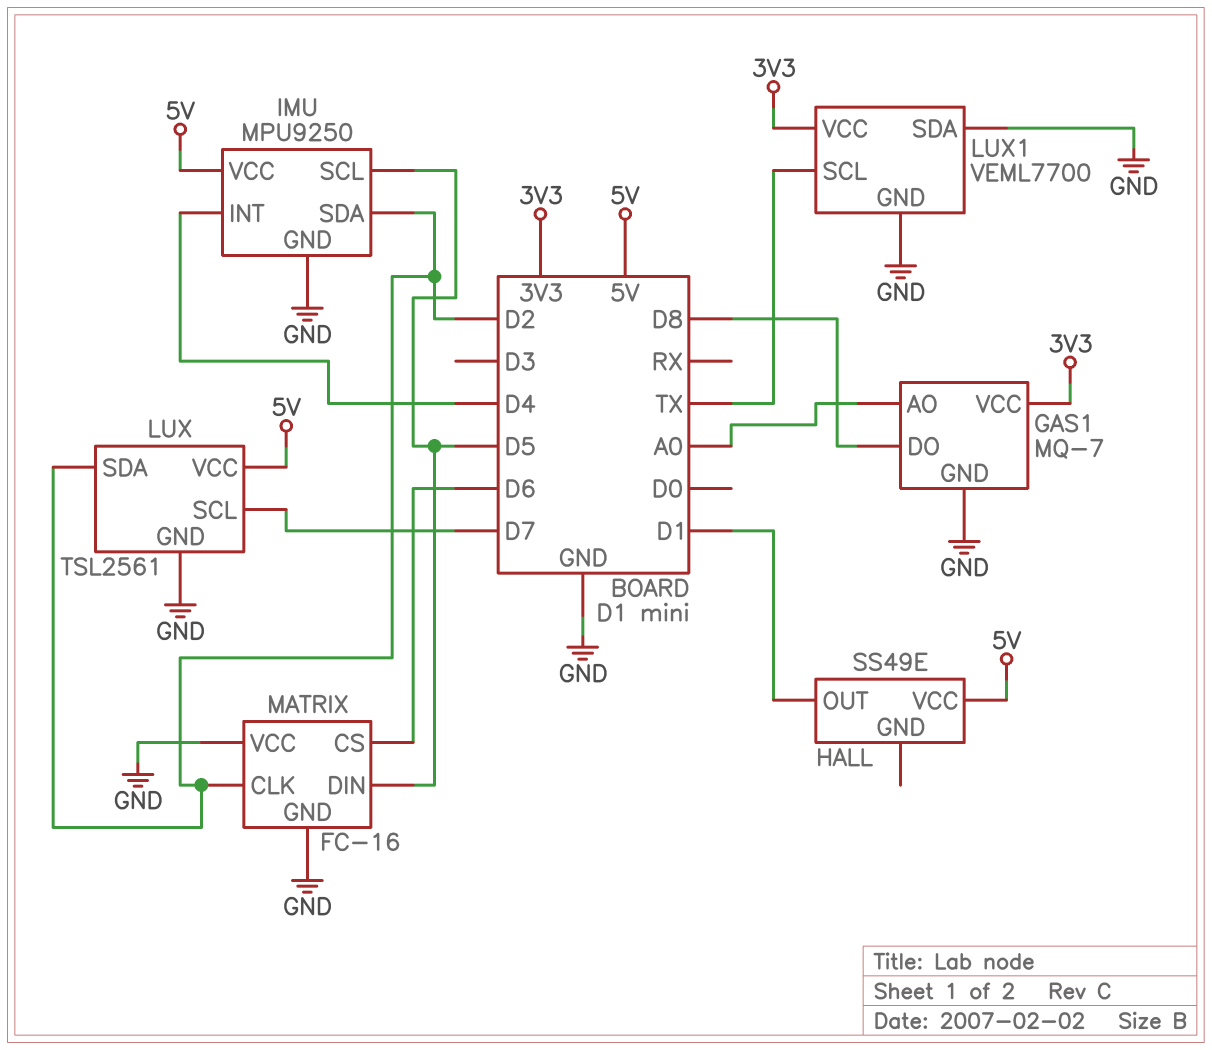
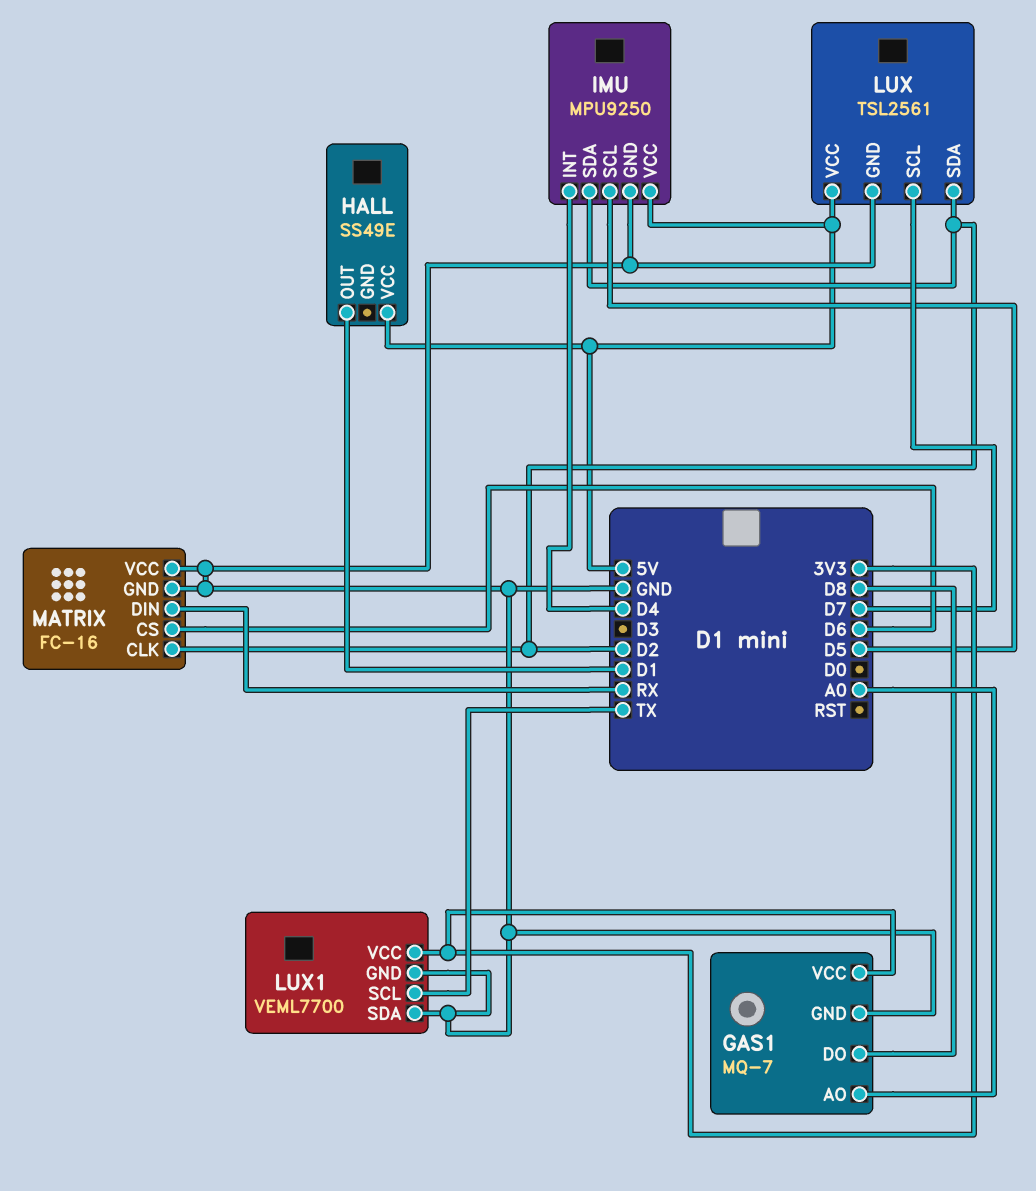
MATRIX pin DIN: D5 -> RX

